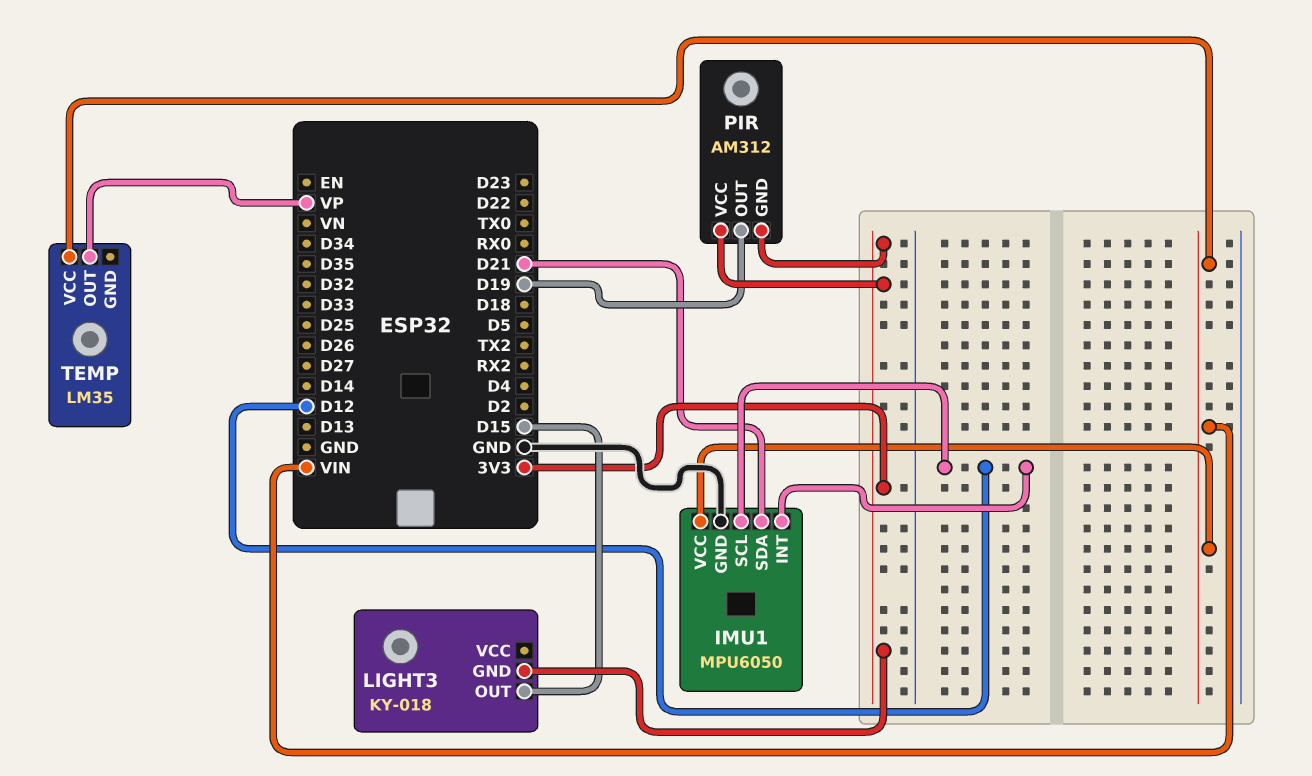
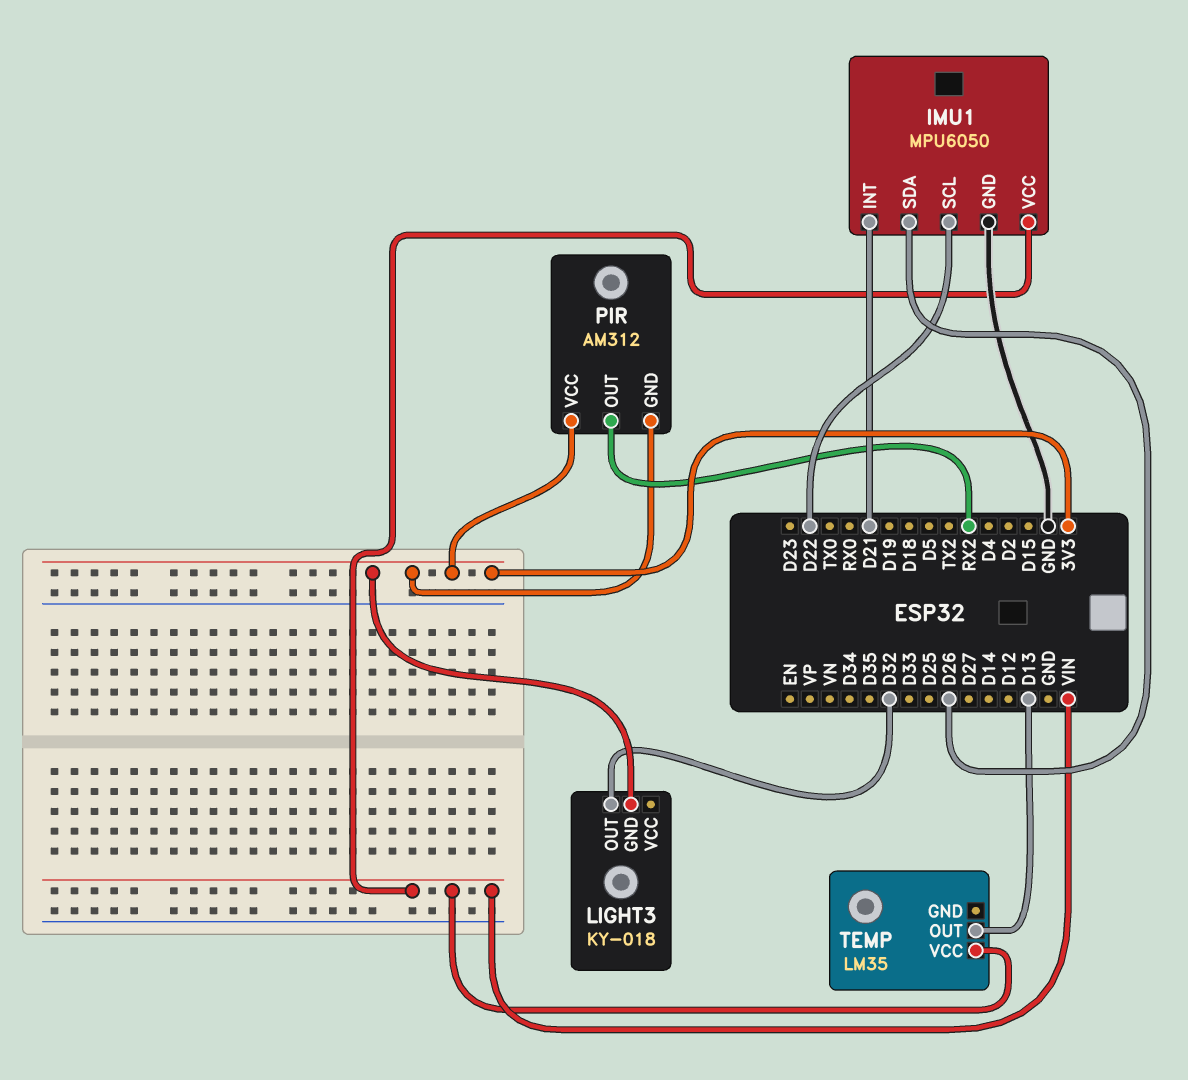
IMU1 pin INT: D12 -> D21
IMU1 pin SCL: D12 -> D22
IMU1 pin SDA: D21 -> D26
LIGHT3 pin OUT: D15 -> D32
PIR pin OUT: D19 -> RX2
TEMP pin OUT: VP -> D13

